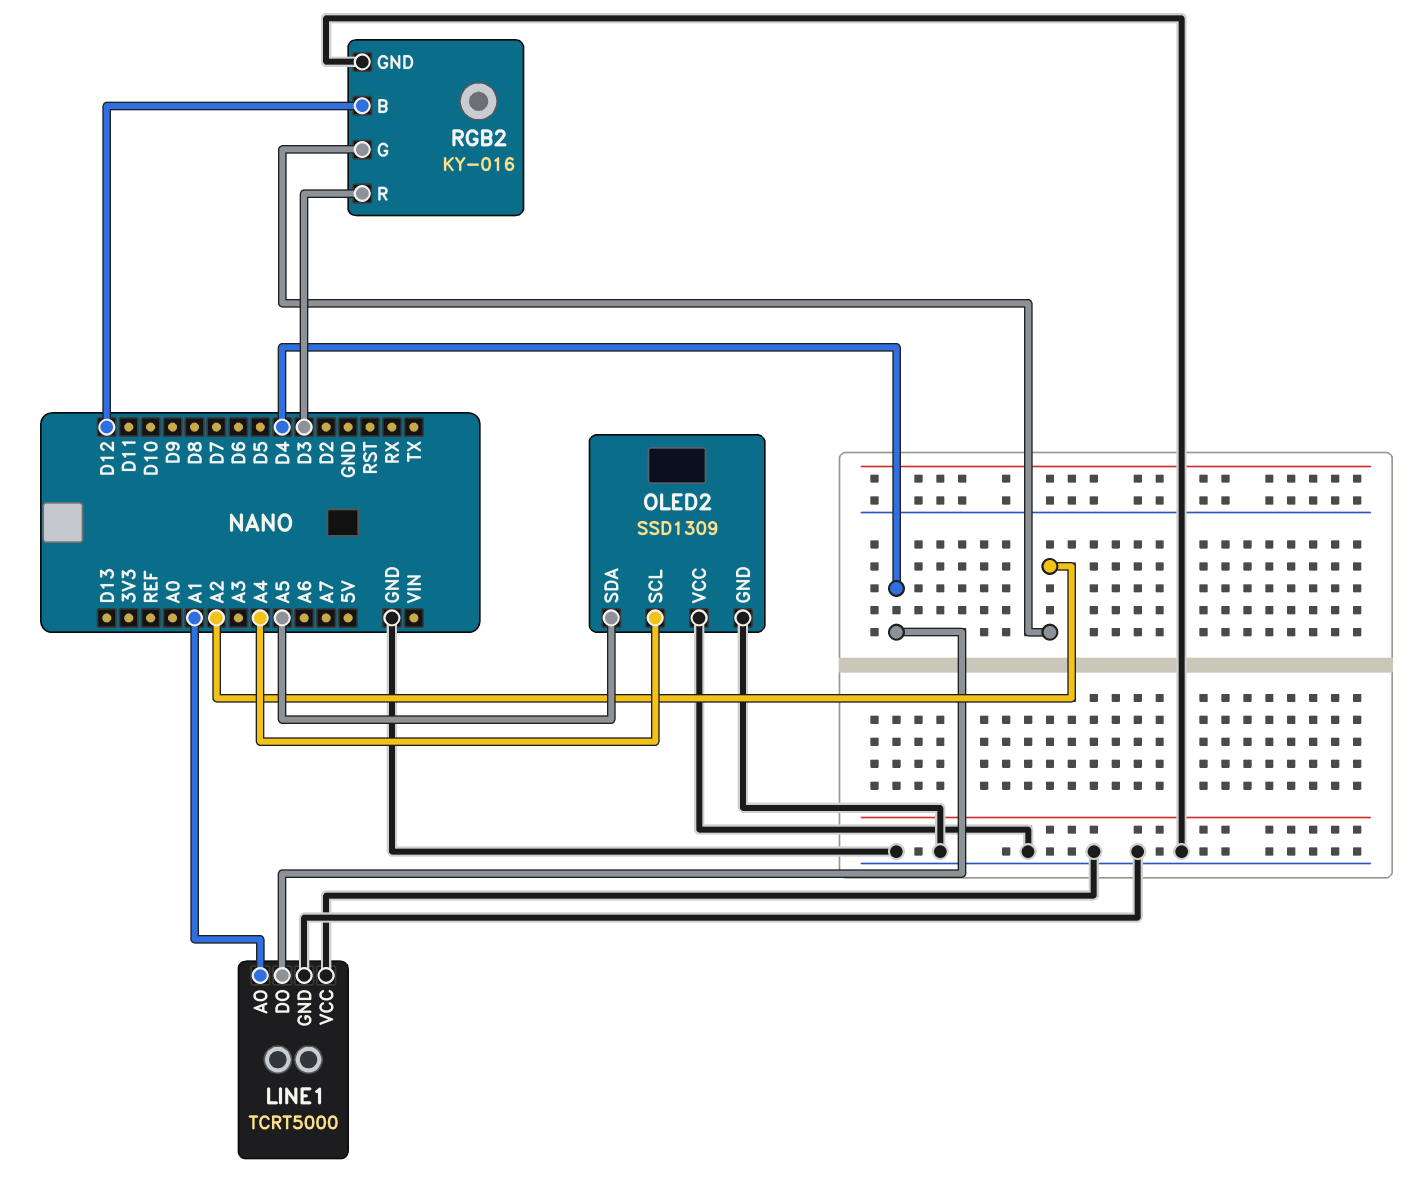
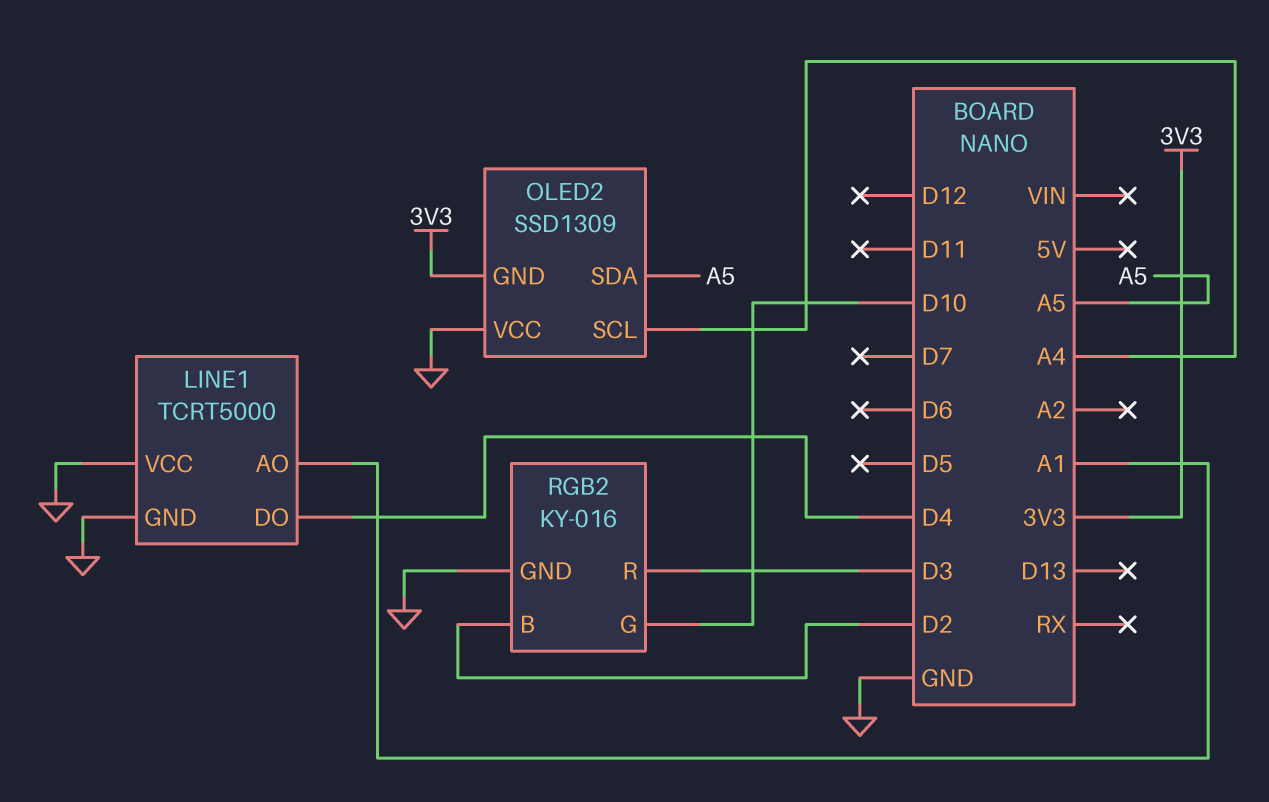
OLED2 pin GND: GND -> 3V3
RGB2 pin B: D12 -> D2
RGB2 pin G: A2 -> D10

